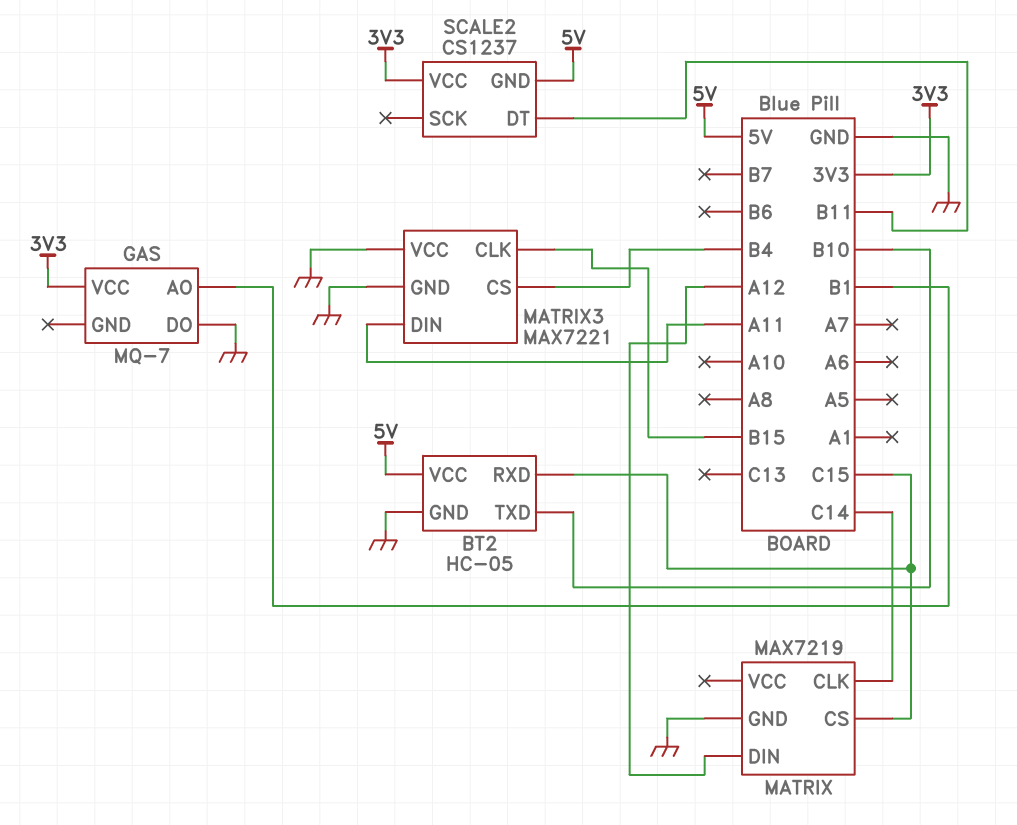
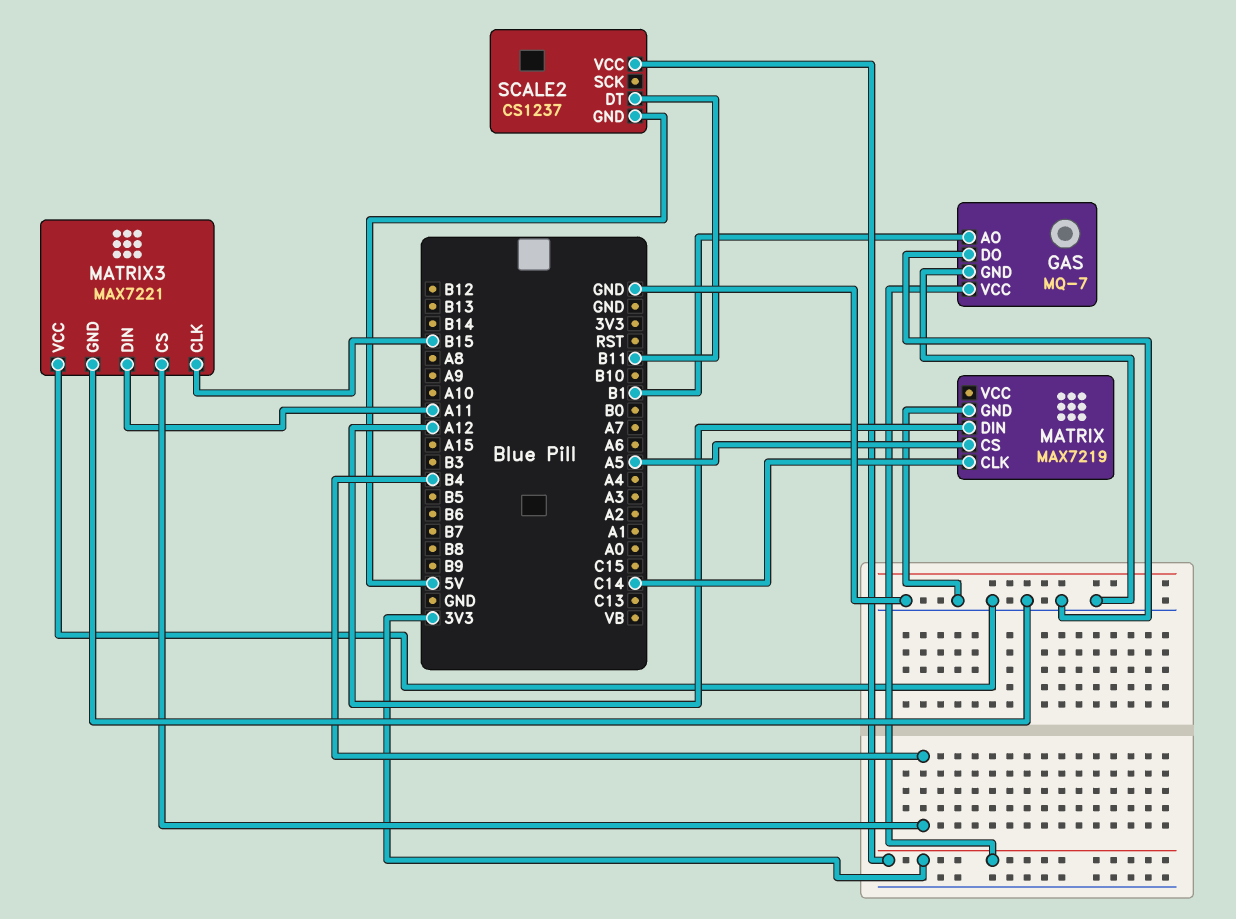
BT2: HC-05 -> none
BT2 pin GND: GND -> none
BT2 pin RXD: C15 -> none
BT2 pin TXD: B10 -> none
BT2 pin VCC: 5V -> none
GAS pin GND: none -> GND
MATRIX pin CS: C15 -> A5

